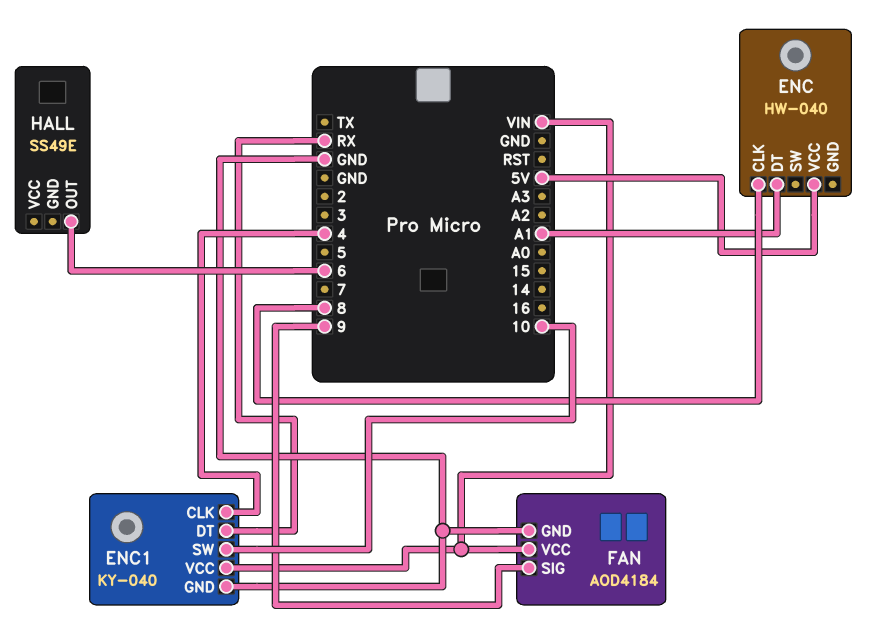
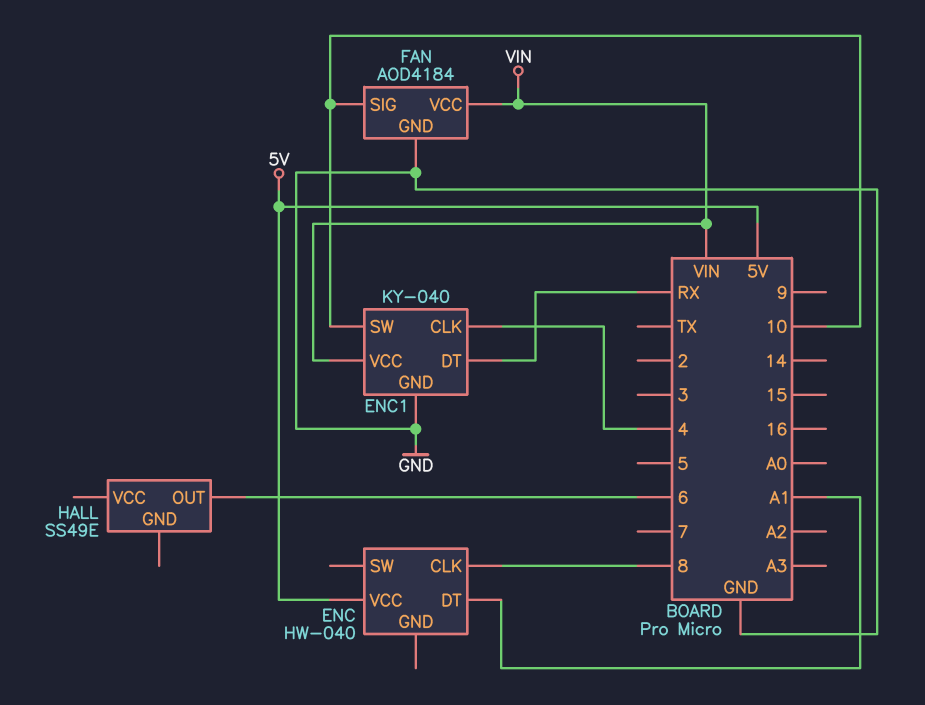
FAN pin SIG: 9 -> 10

